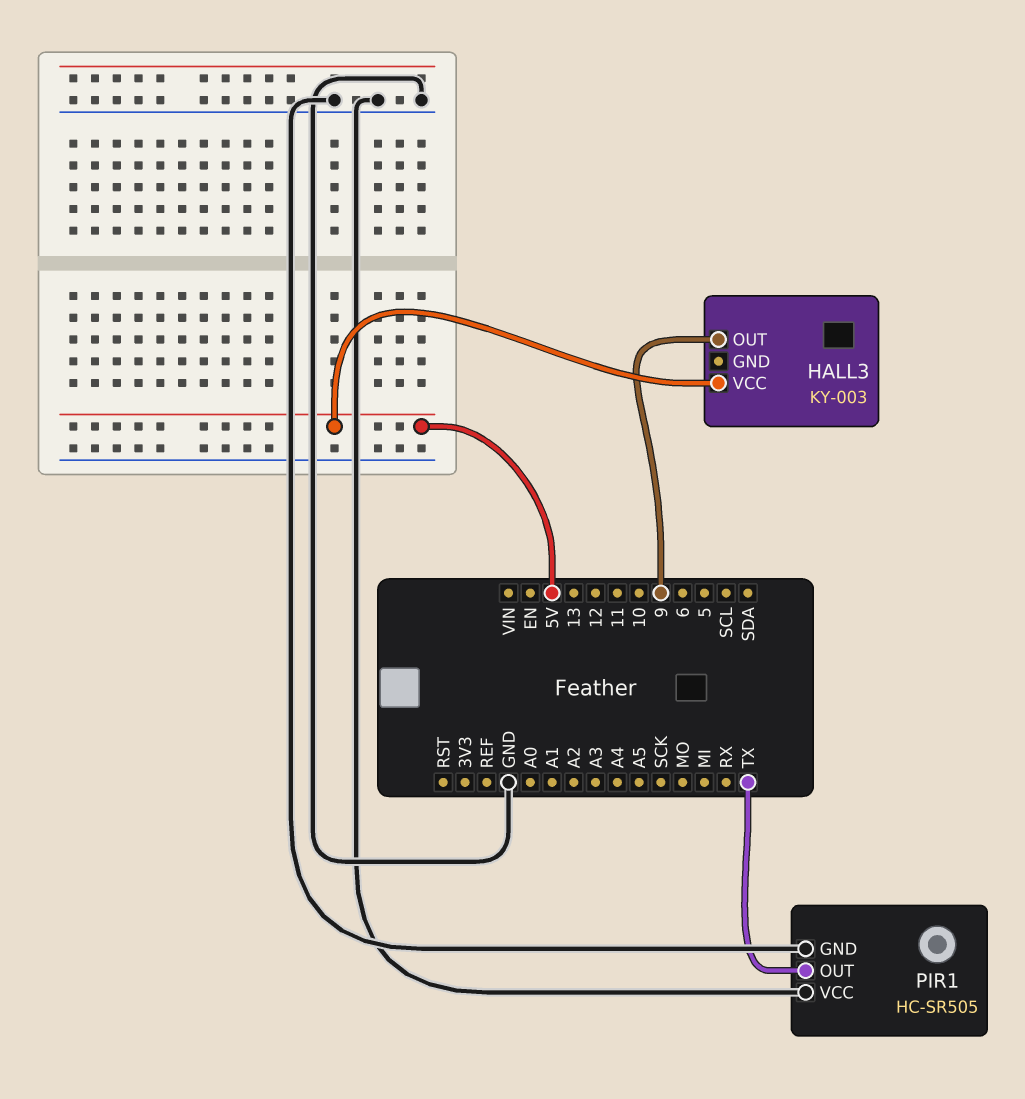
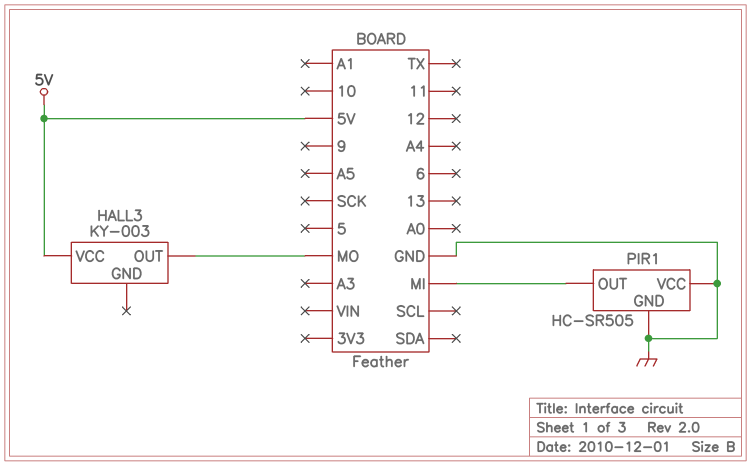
HALL3 pin OUT: 9 -> MO
PIR1 pin OUT: TX -> MI

